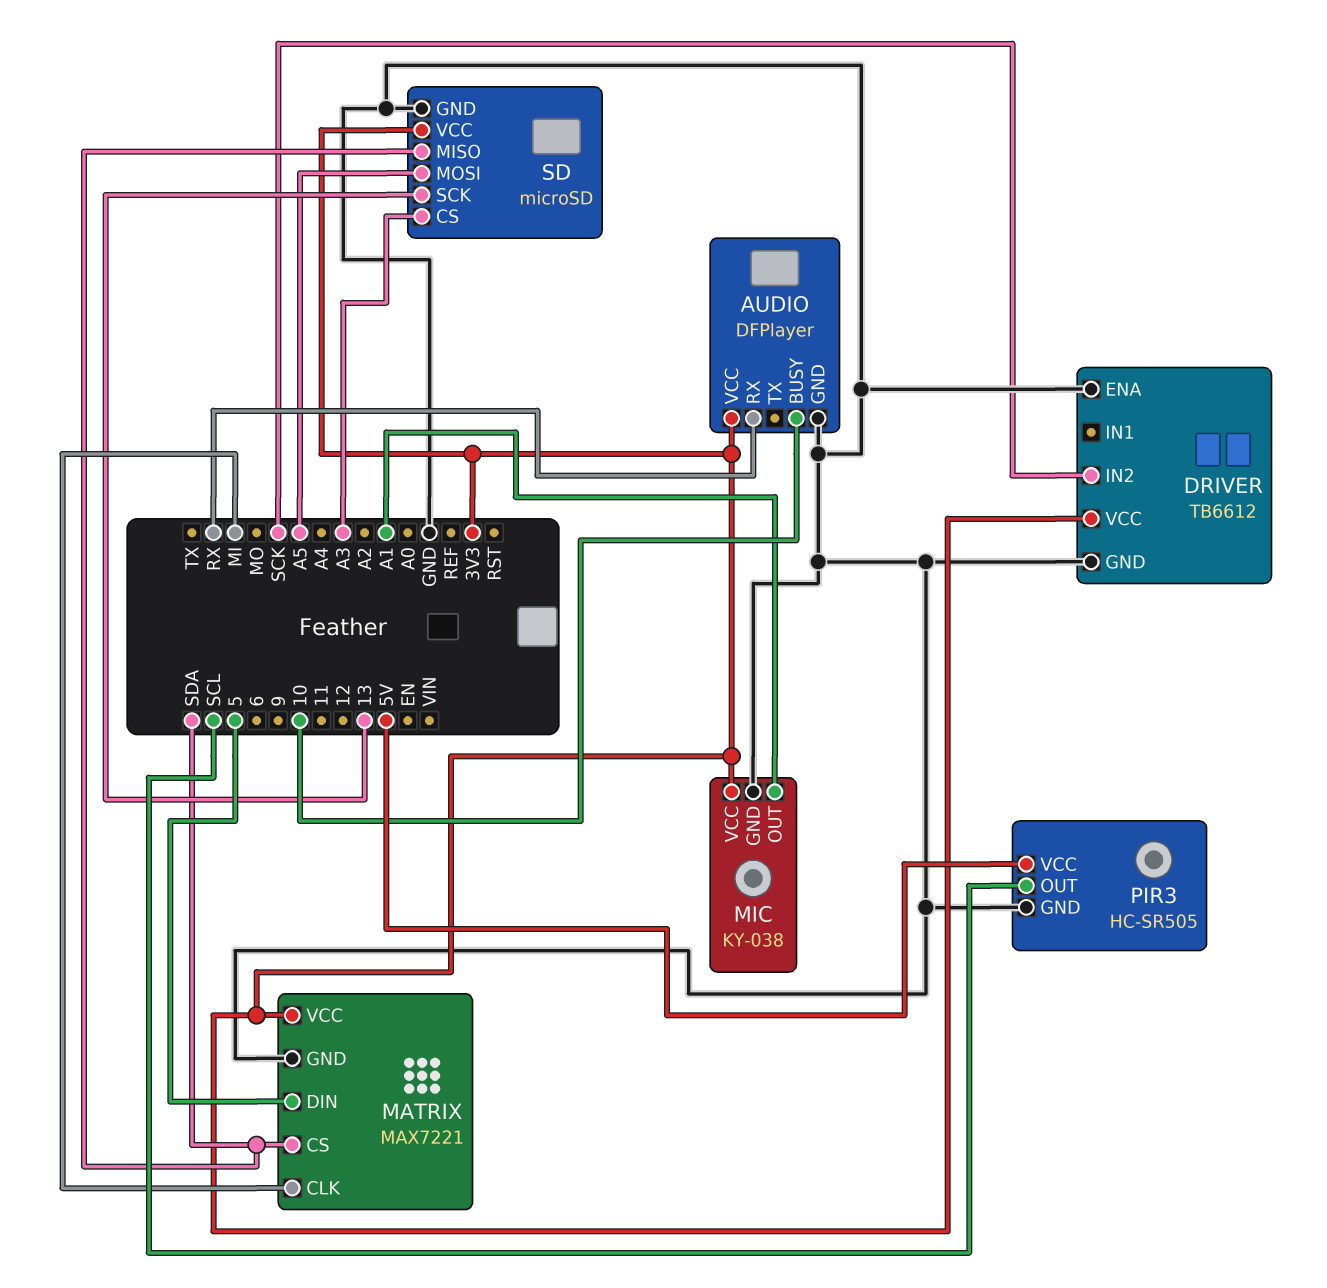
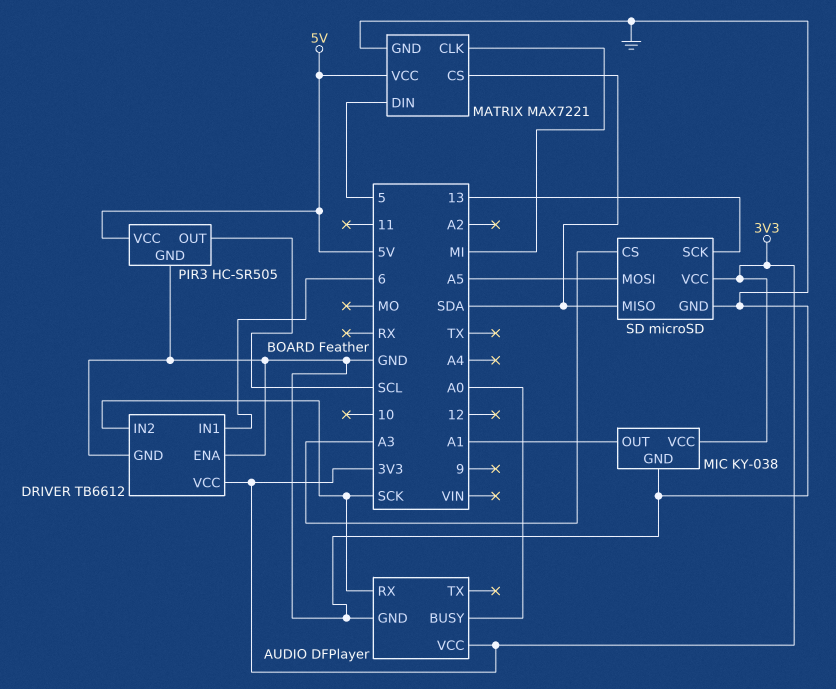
AUDIO pin BUSY: 10 -> A0
AUDIO pin RX: RX -> SCK
DRIVER pin IN1: none -> 6
MATRIX pin VCC: 3V3 -> 5V

